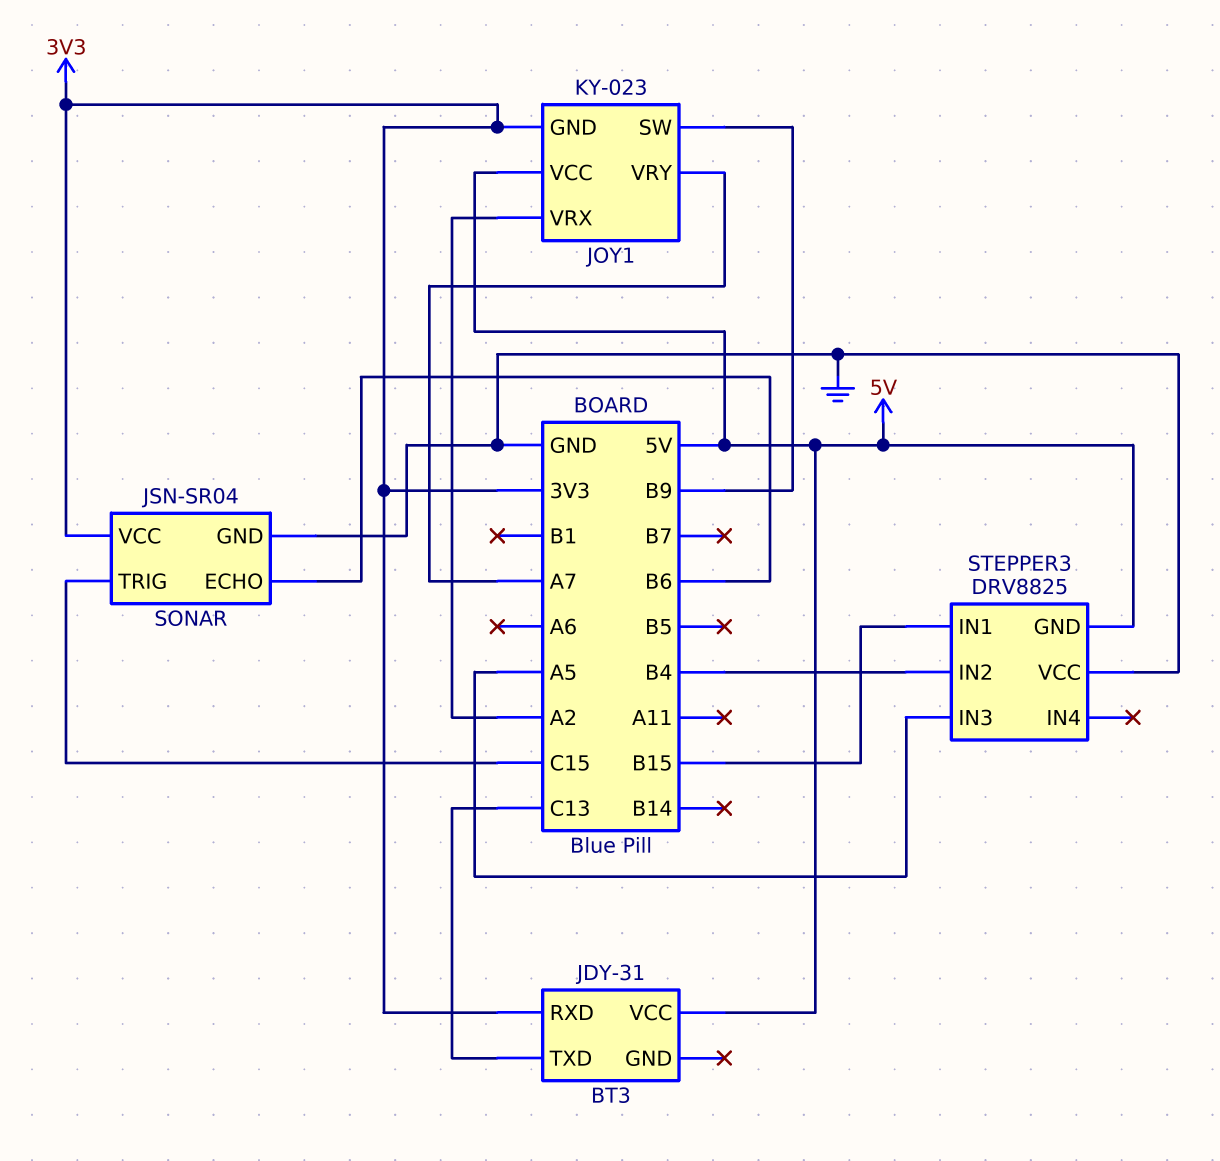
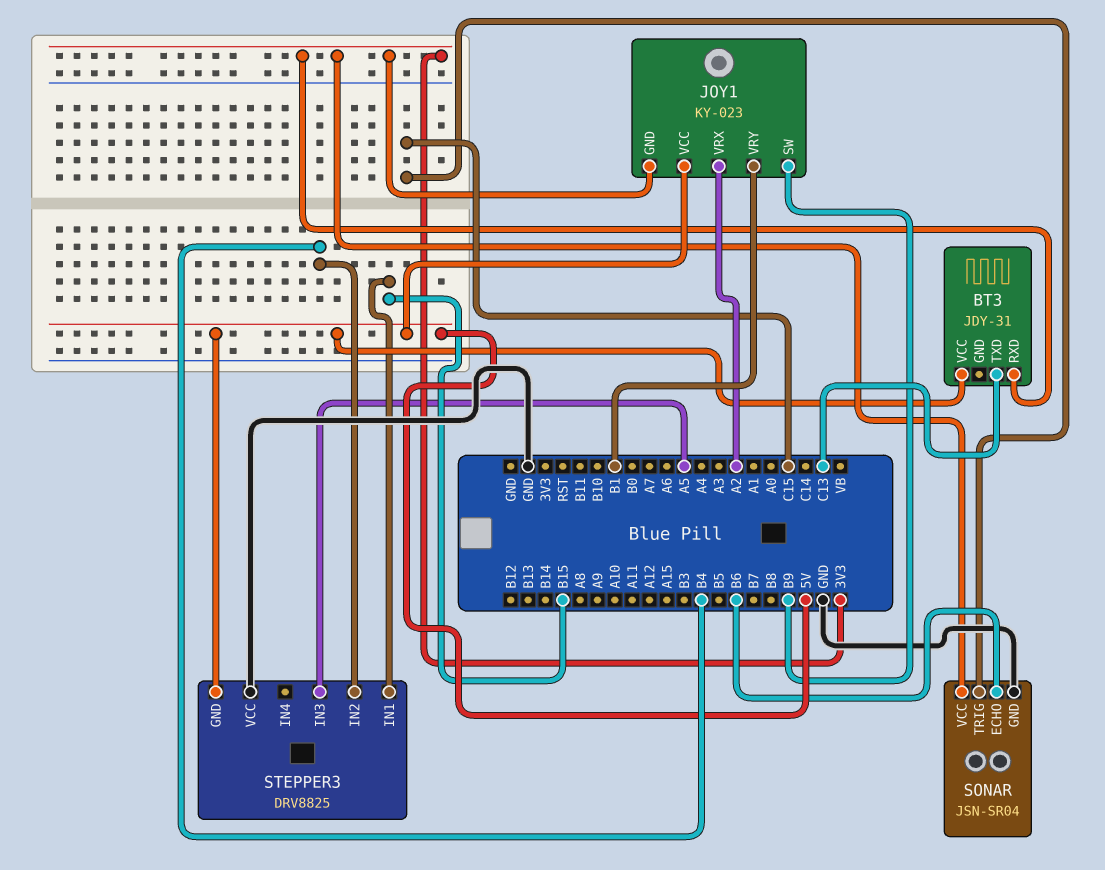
JOY1 pin VRY: A7 -> B1

